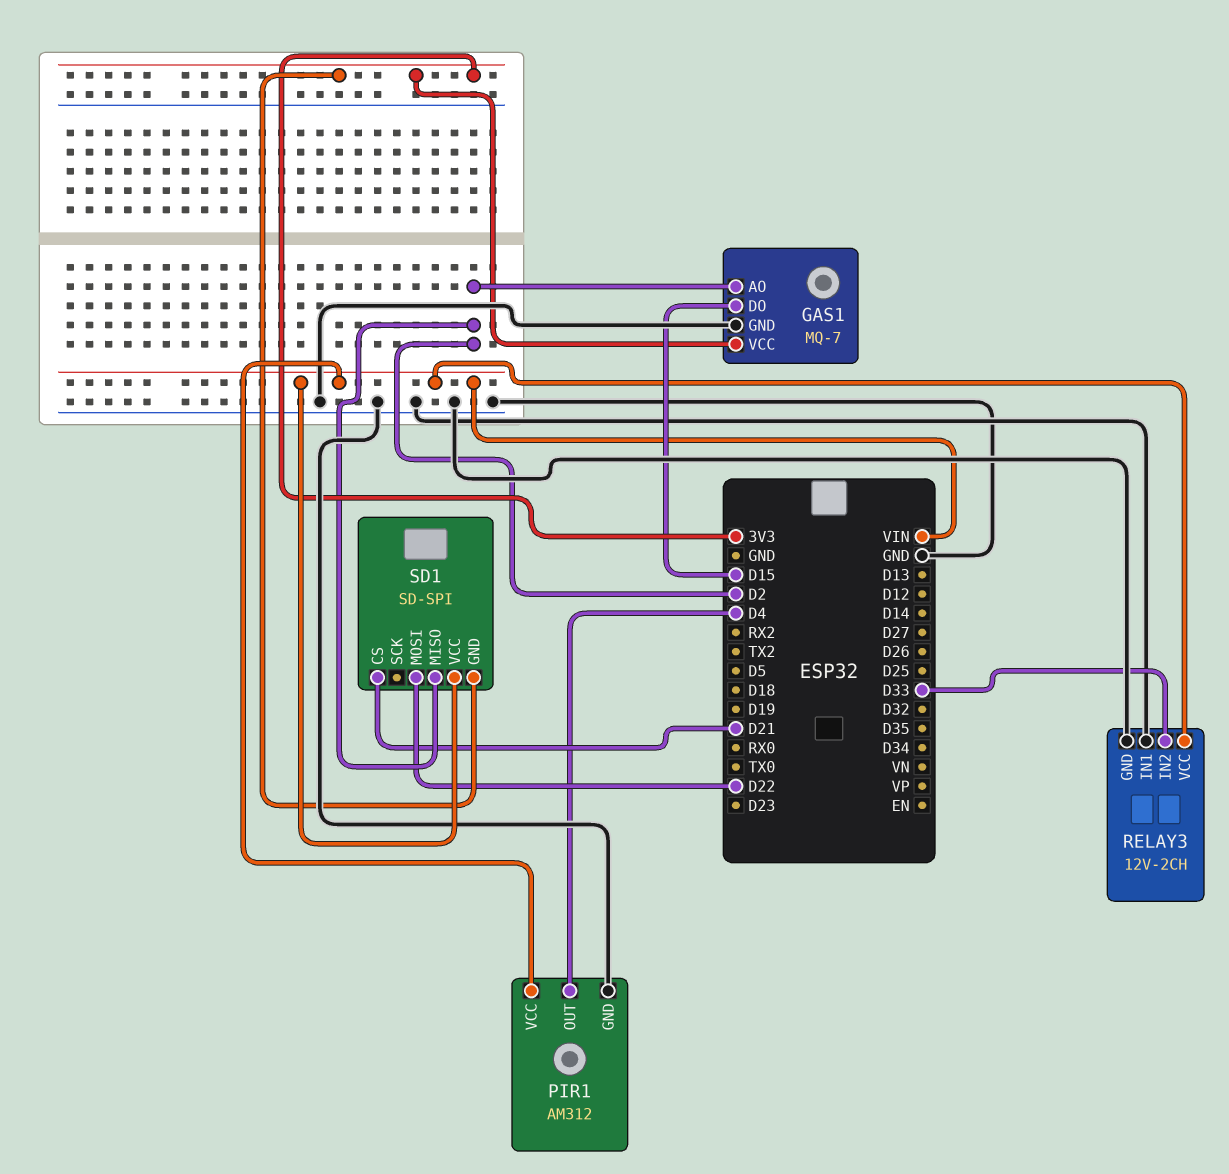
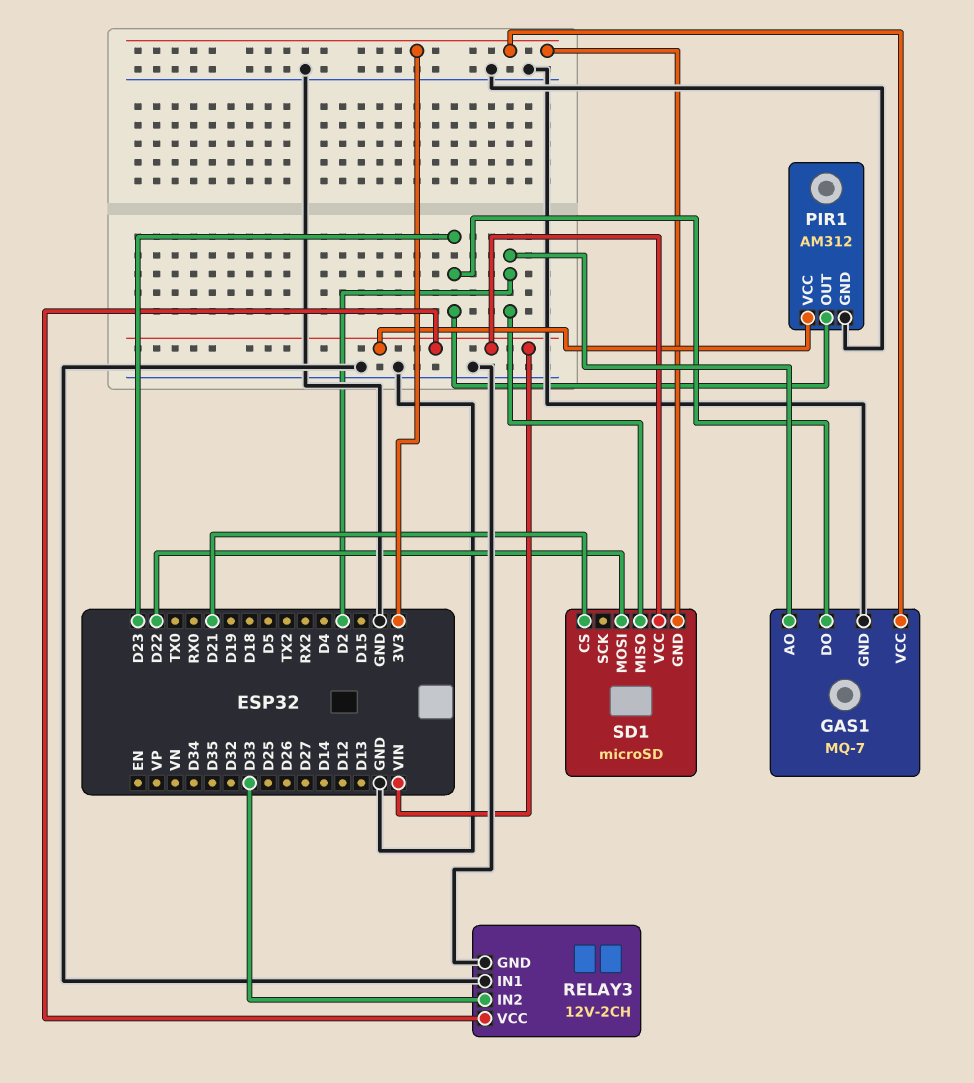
GAS1 pin DO: D15 -> D23
PIR1 pin OUT: D4 -> D23
SD1: SD-SPI -> microSD

